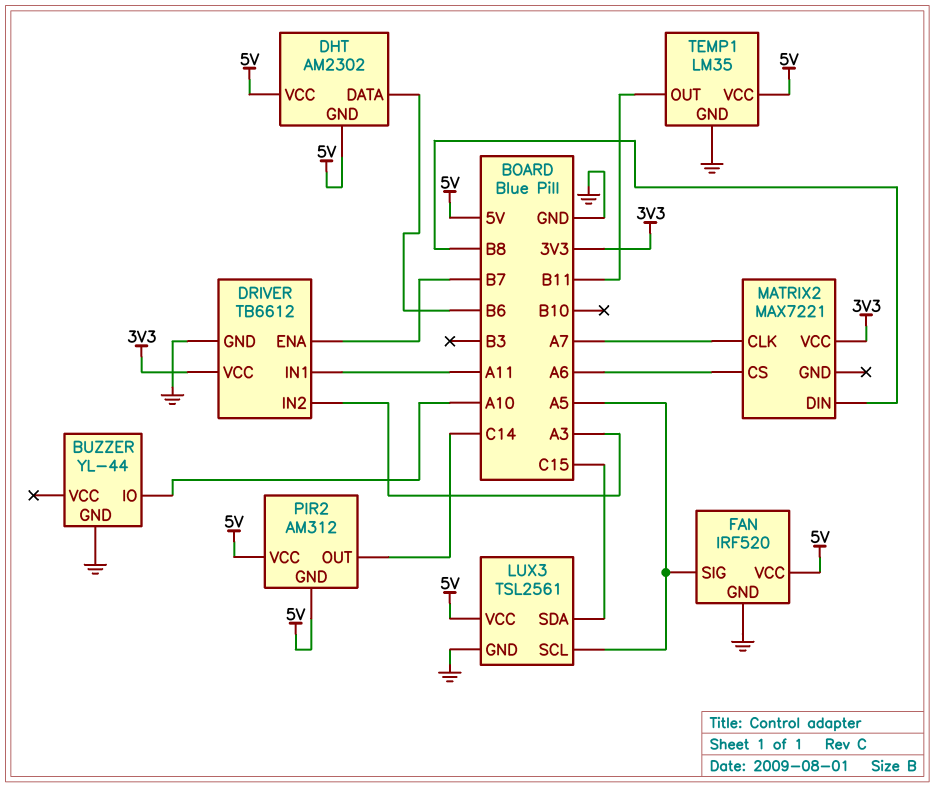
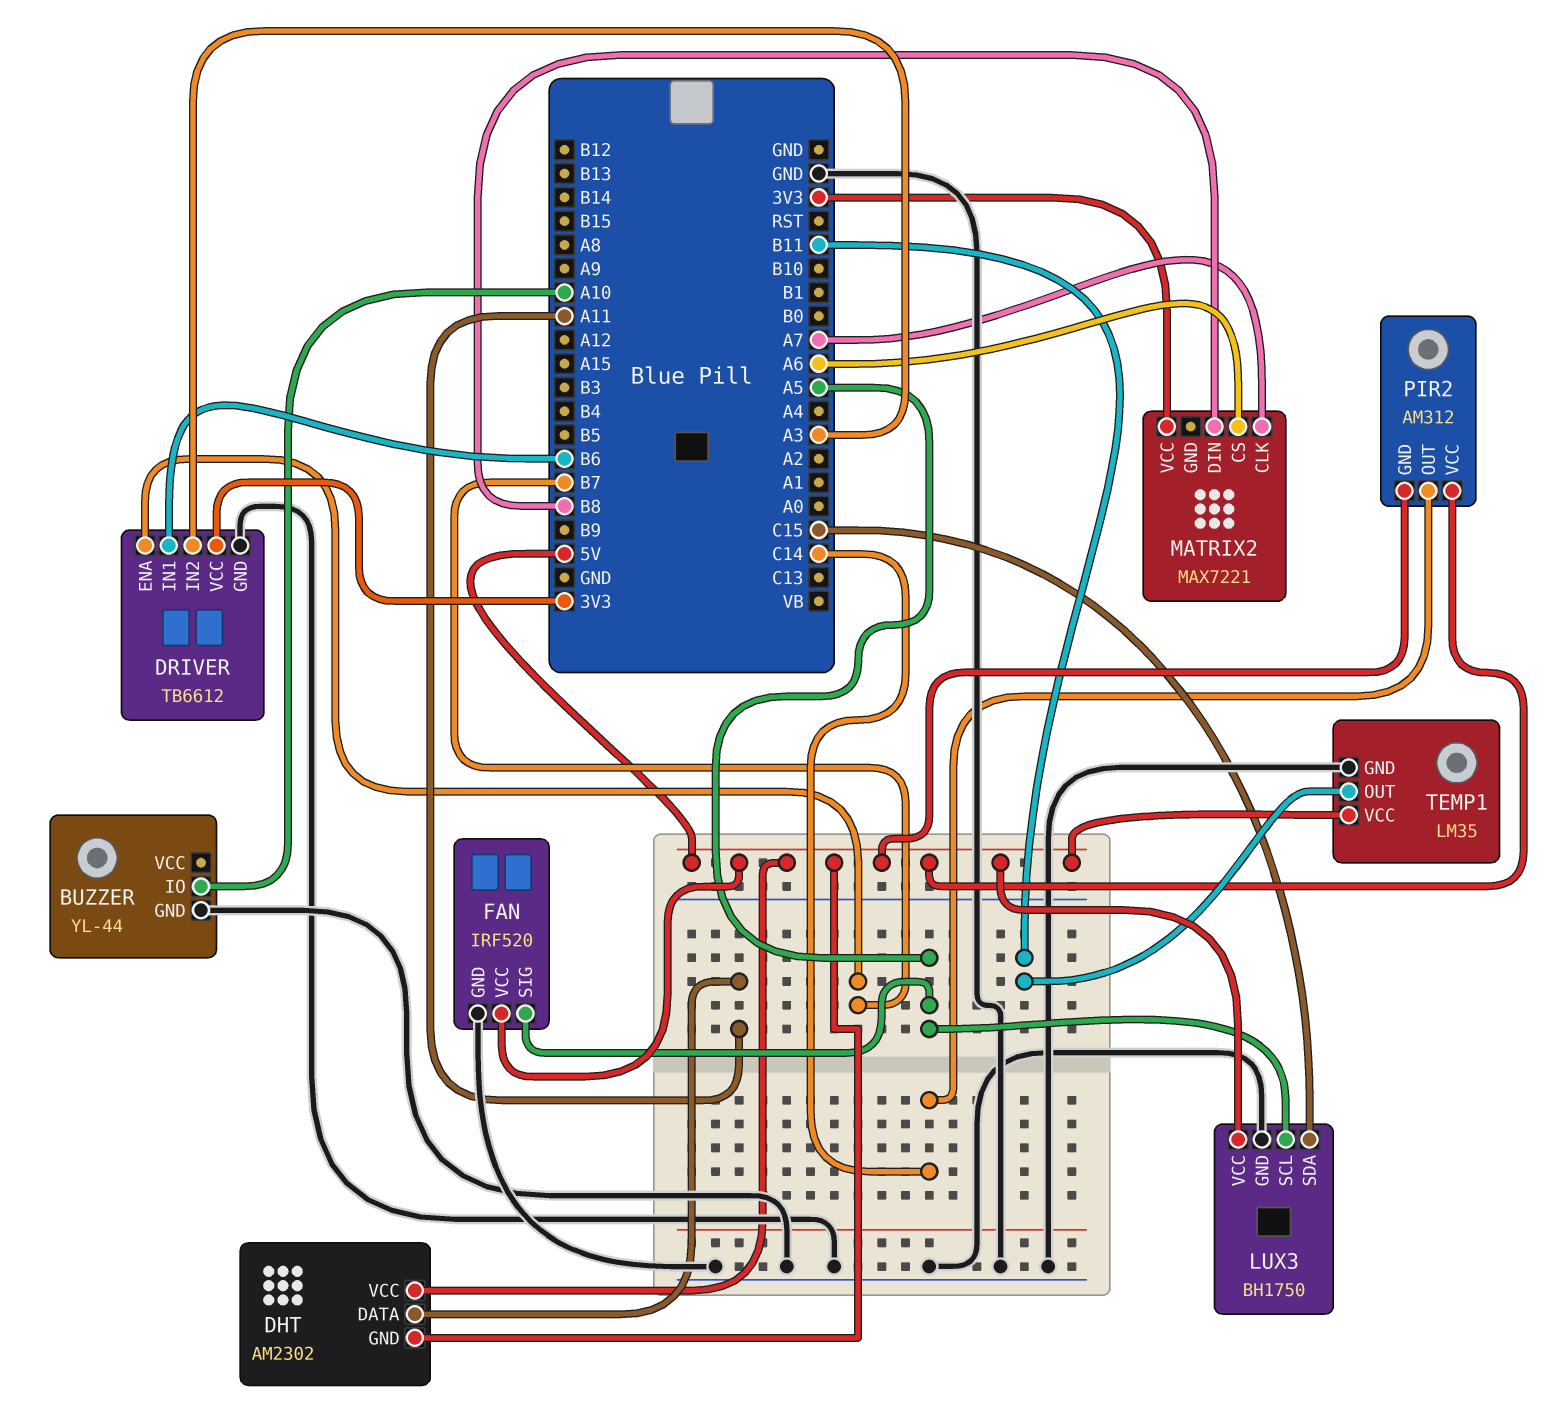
DHT pin DATA: B6 -> A11
DRIVER pin IN1: A11 -> B6
LUX3: TSL2561 -> BH1750

